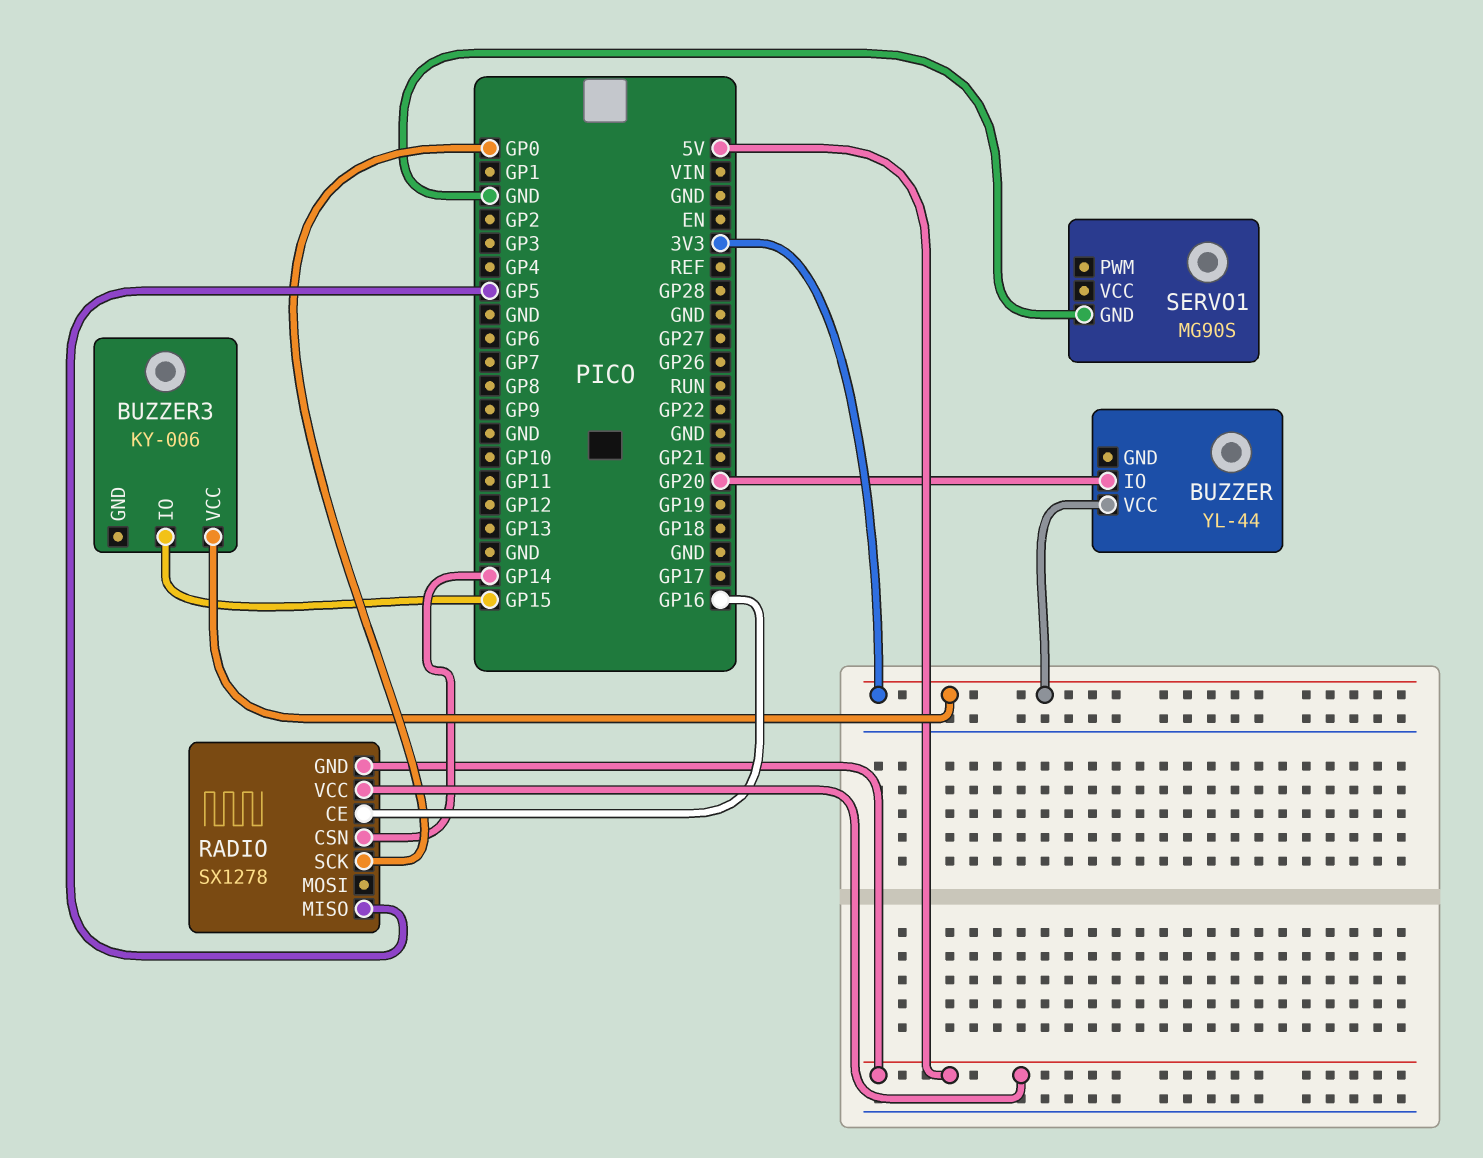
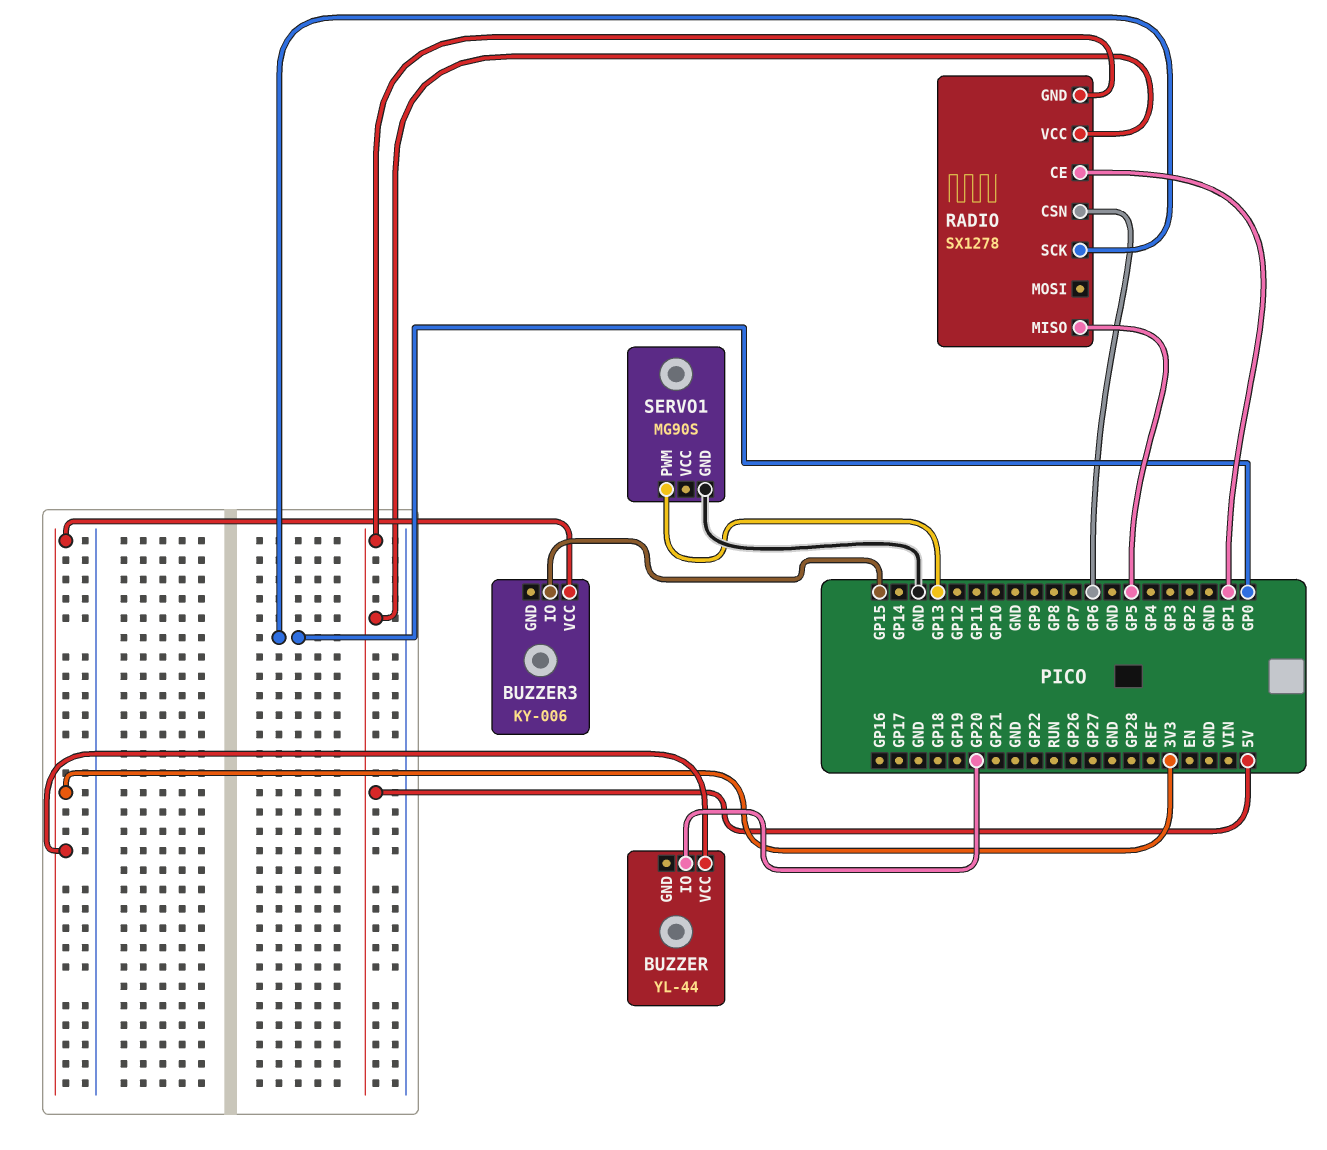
RADIO pin CE: GP16 -> GP1
RADIO pin CSN: GP14 -> GP6
SERVO1 pin PWM: none -> GP13

